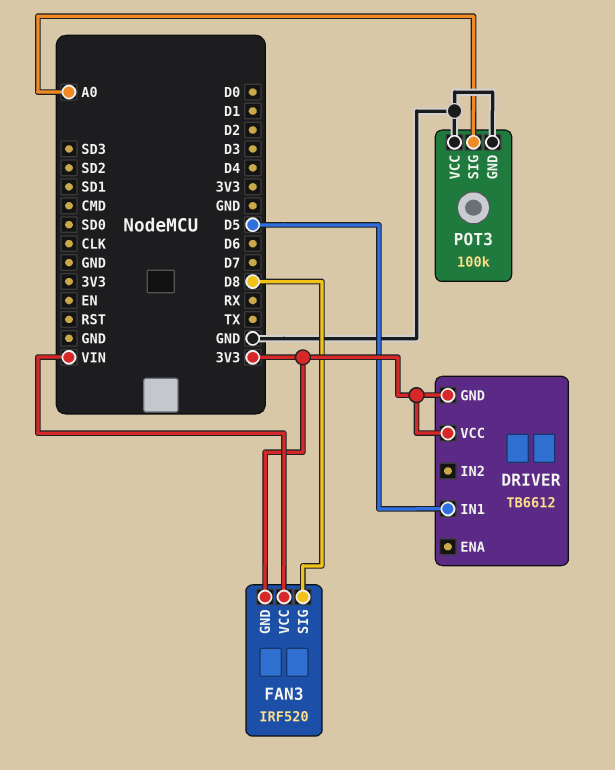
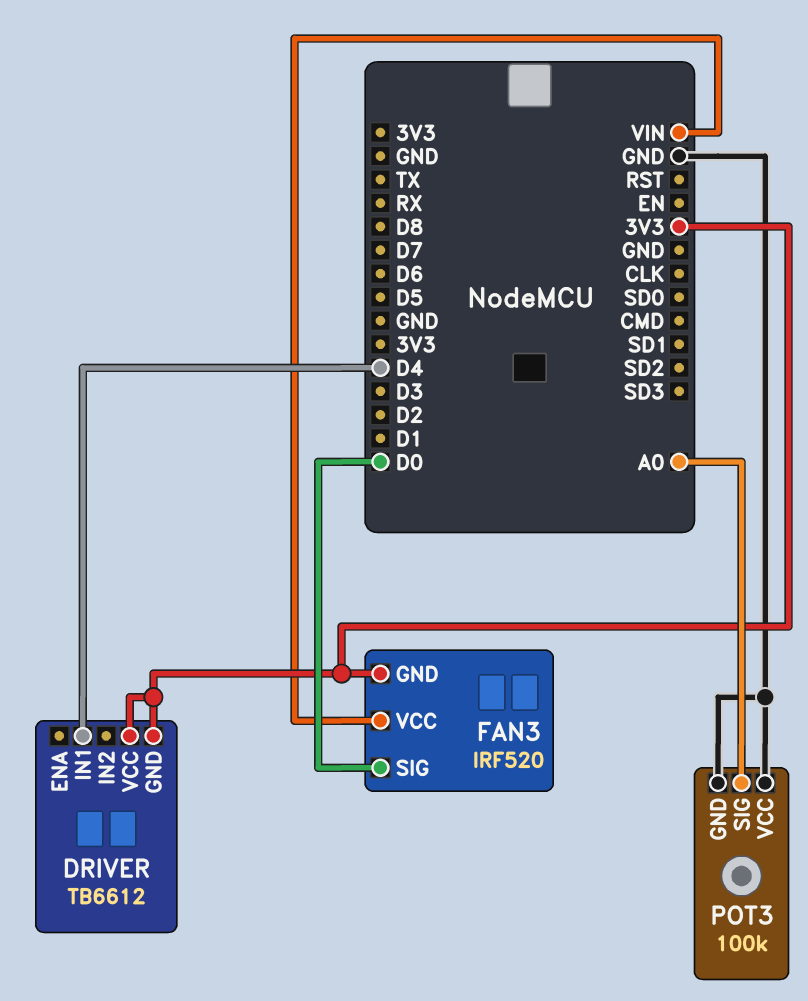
DRIVER pin IN1: D5 -> D4
FAN3 pin SIG: D8 -> D0

